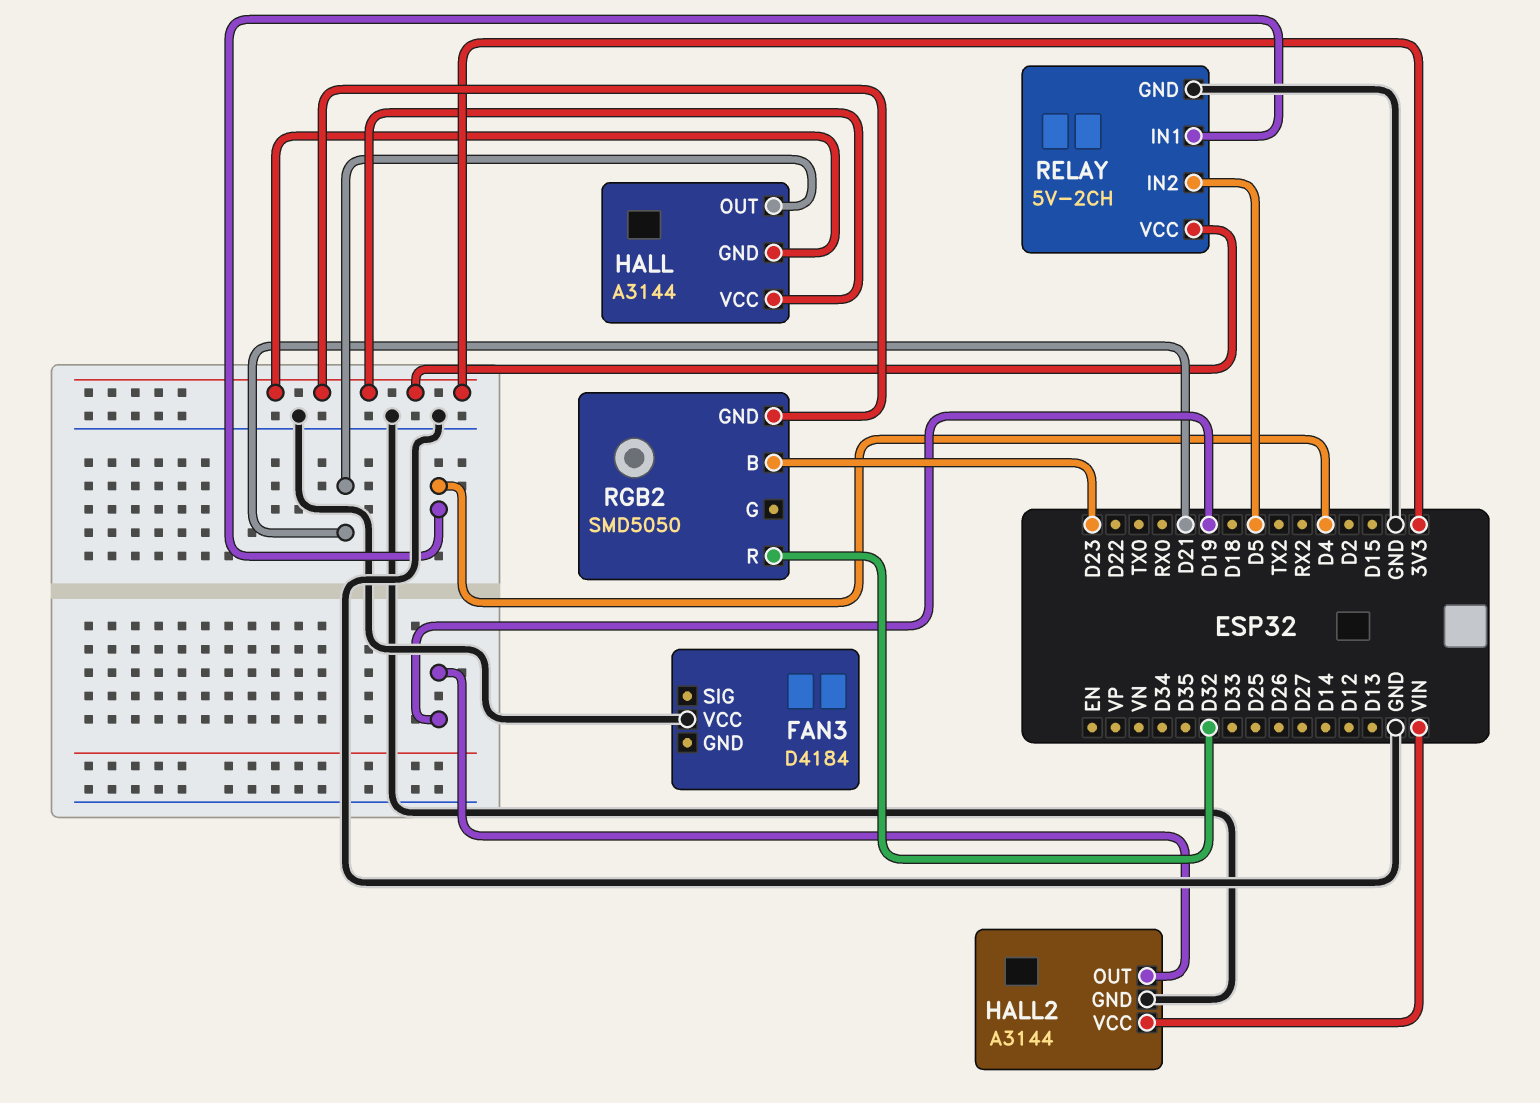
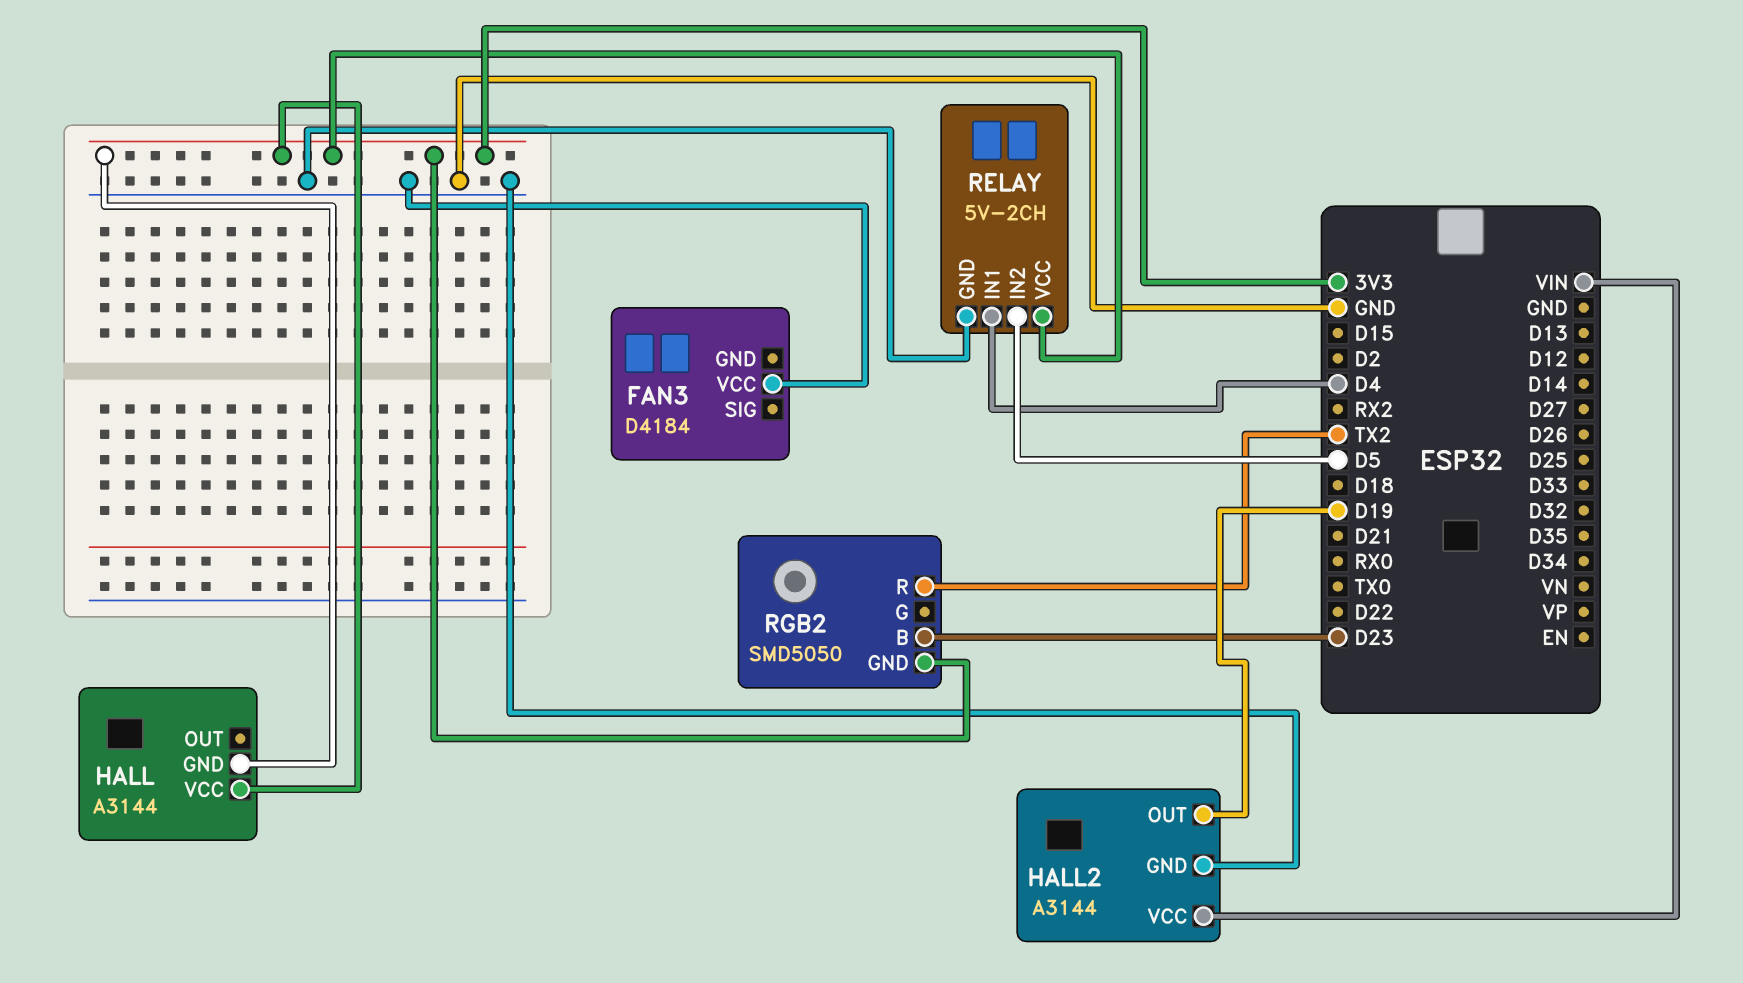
HALL pin OUT: D21 -> none
RGB2 pin R: D32 -> TX2

